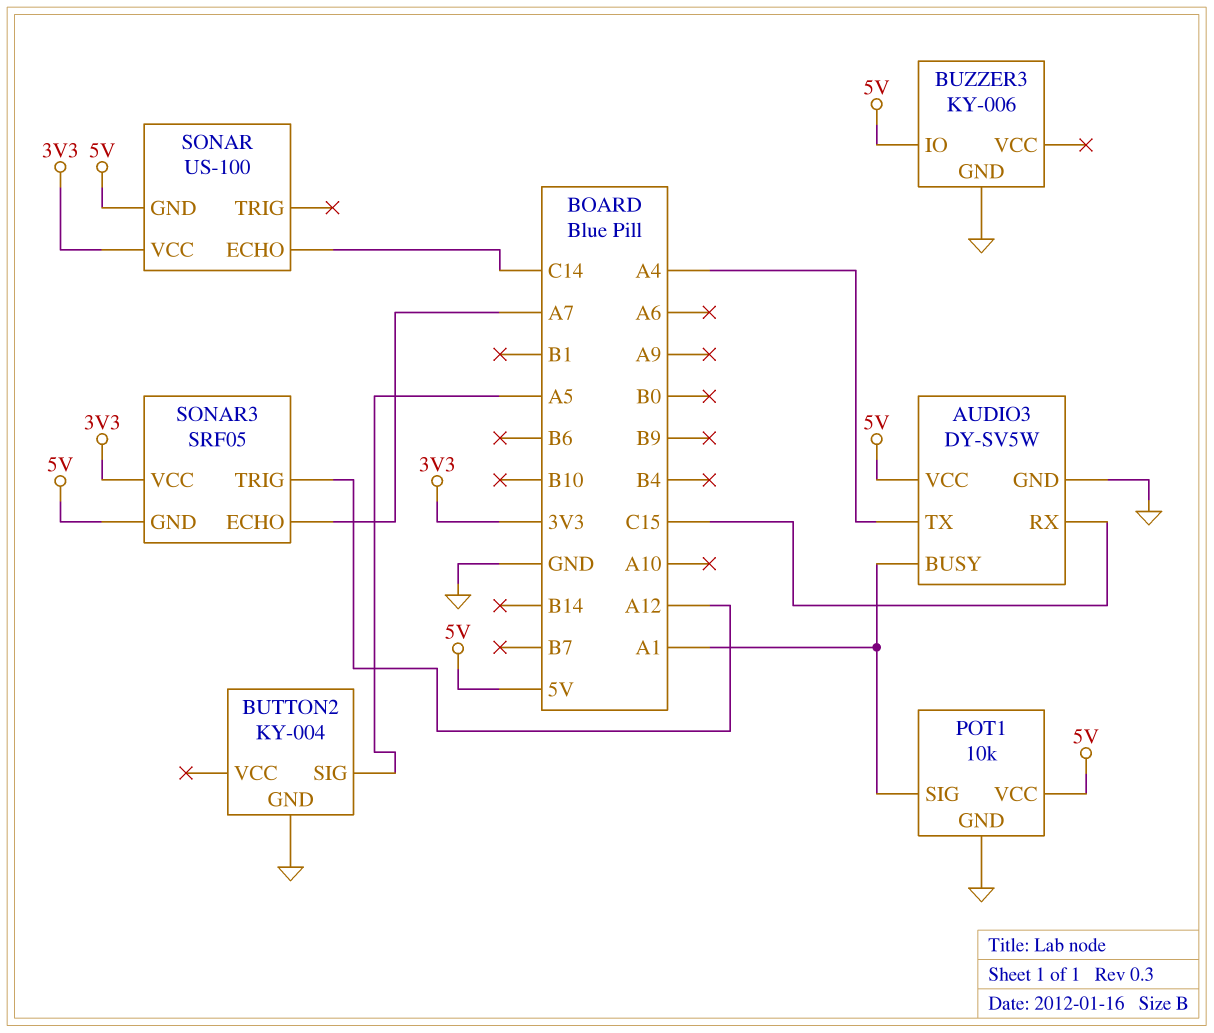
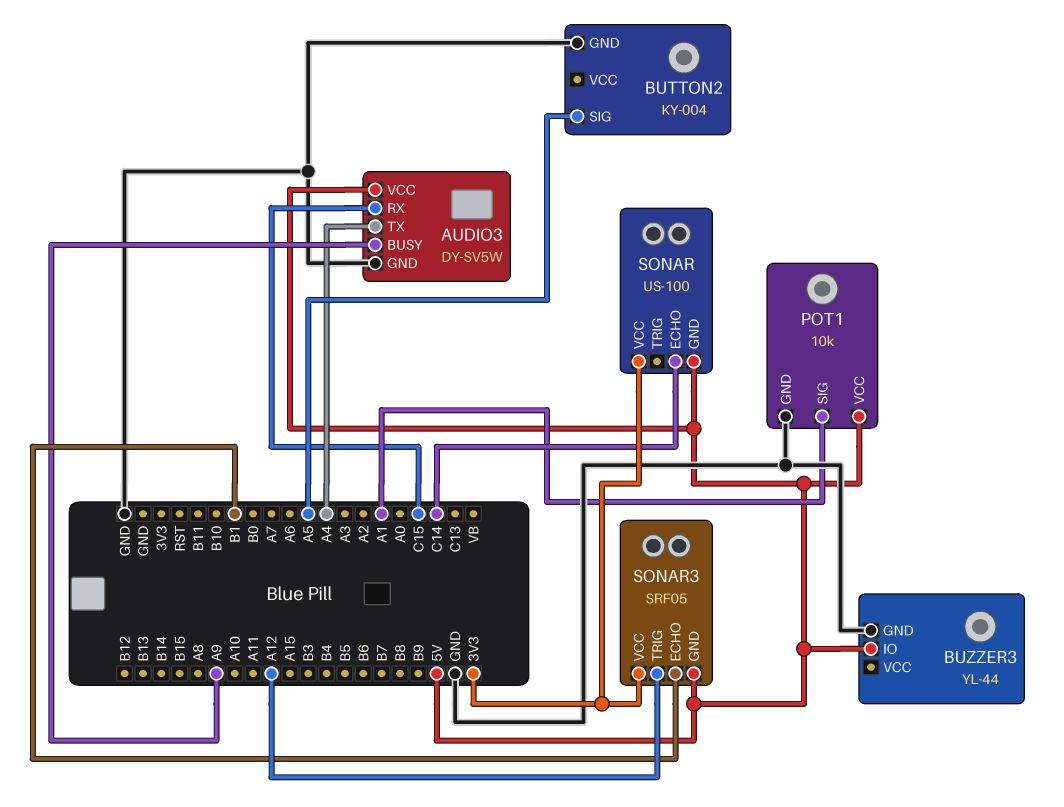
AUDIO3 pin BUSY: A1 -> A9
BUZZER3: KY-006 -> YL-44
SONAR3 pin ECHO: A7 -> B1

